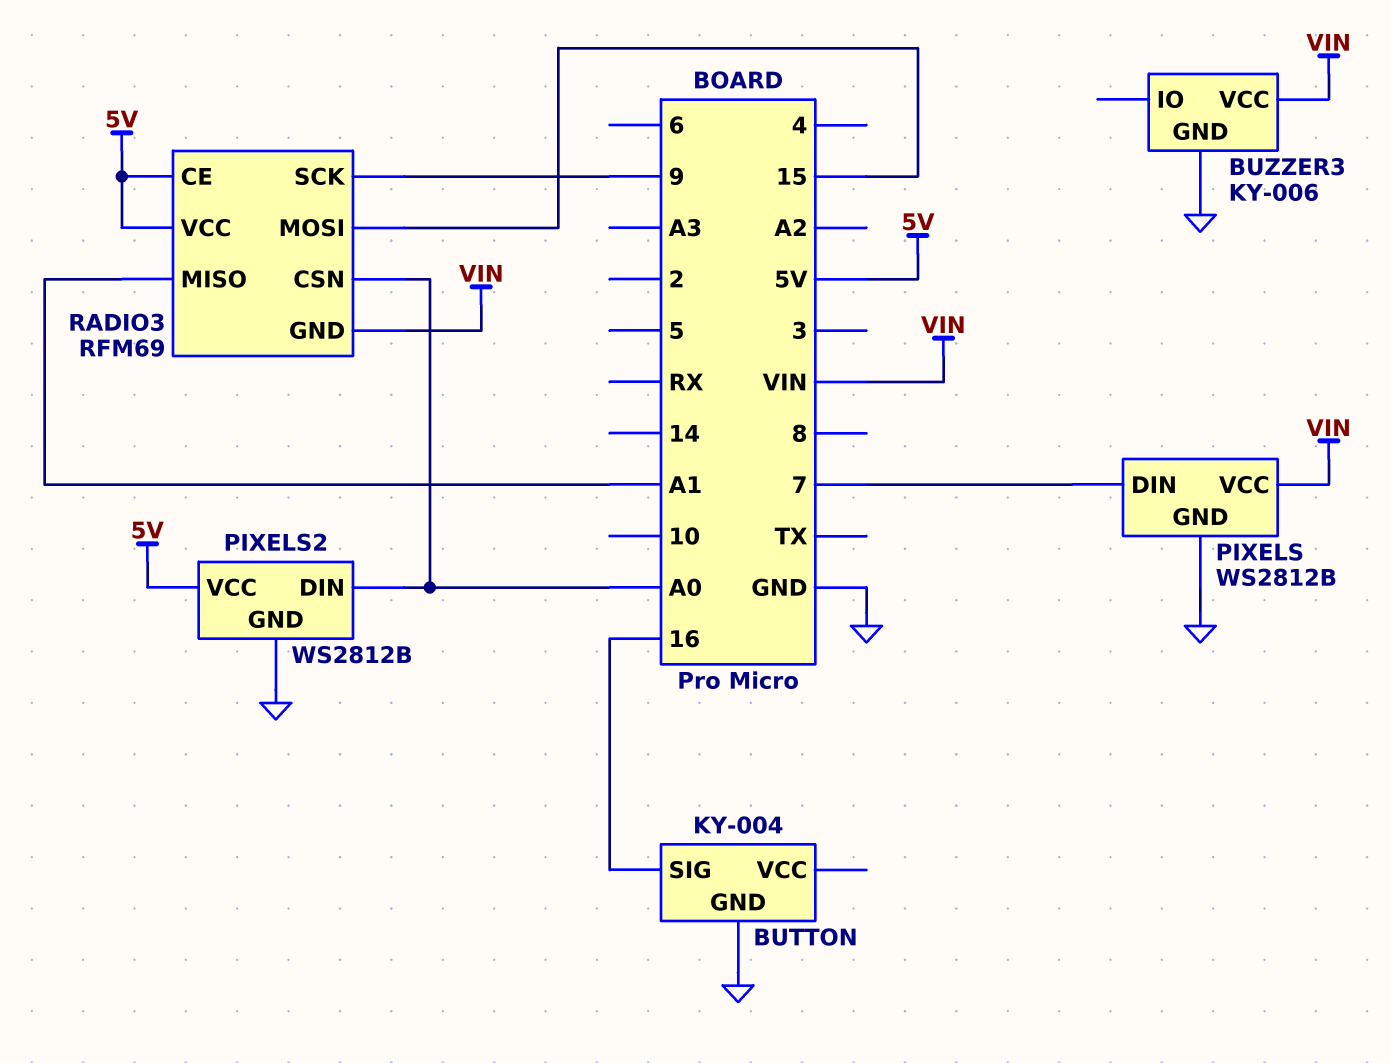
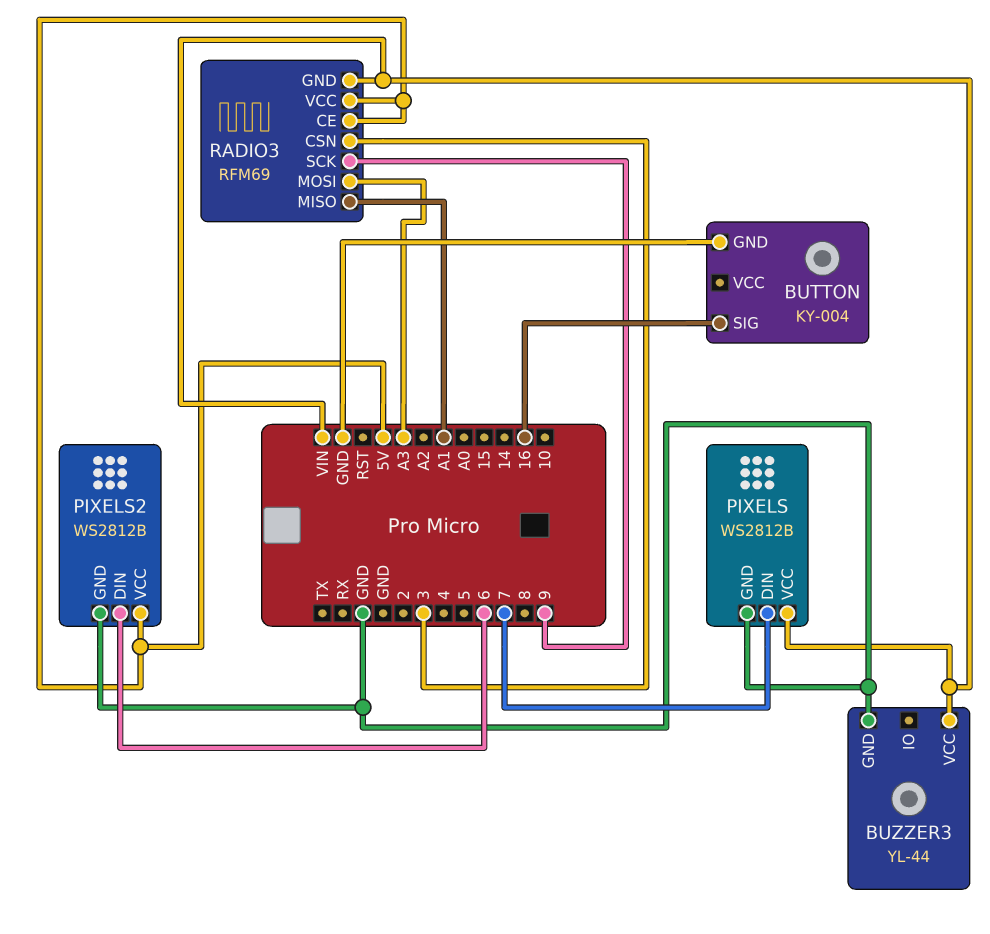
BUZZER3: KY-006 -> YL-44
PIXELS2 pin DIN: A0 -> 6
RADIO3 pin CSN: A0 -> 3
RADIO3 pin MOSI: 15 -> A3

